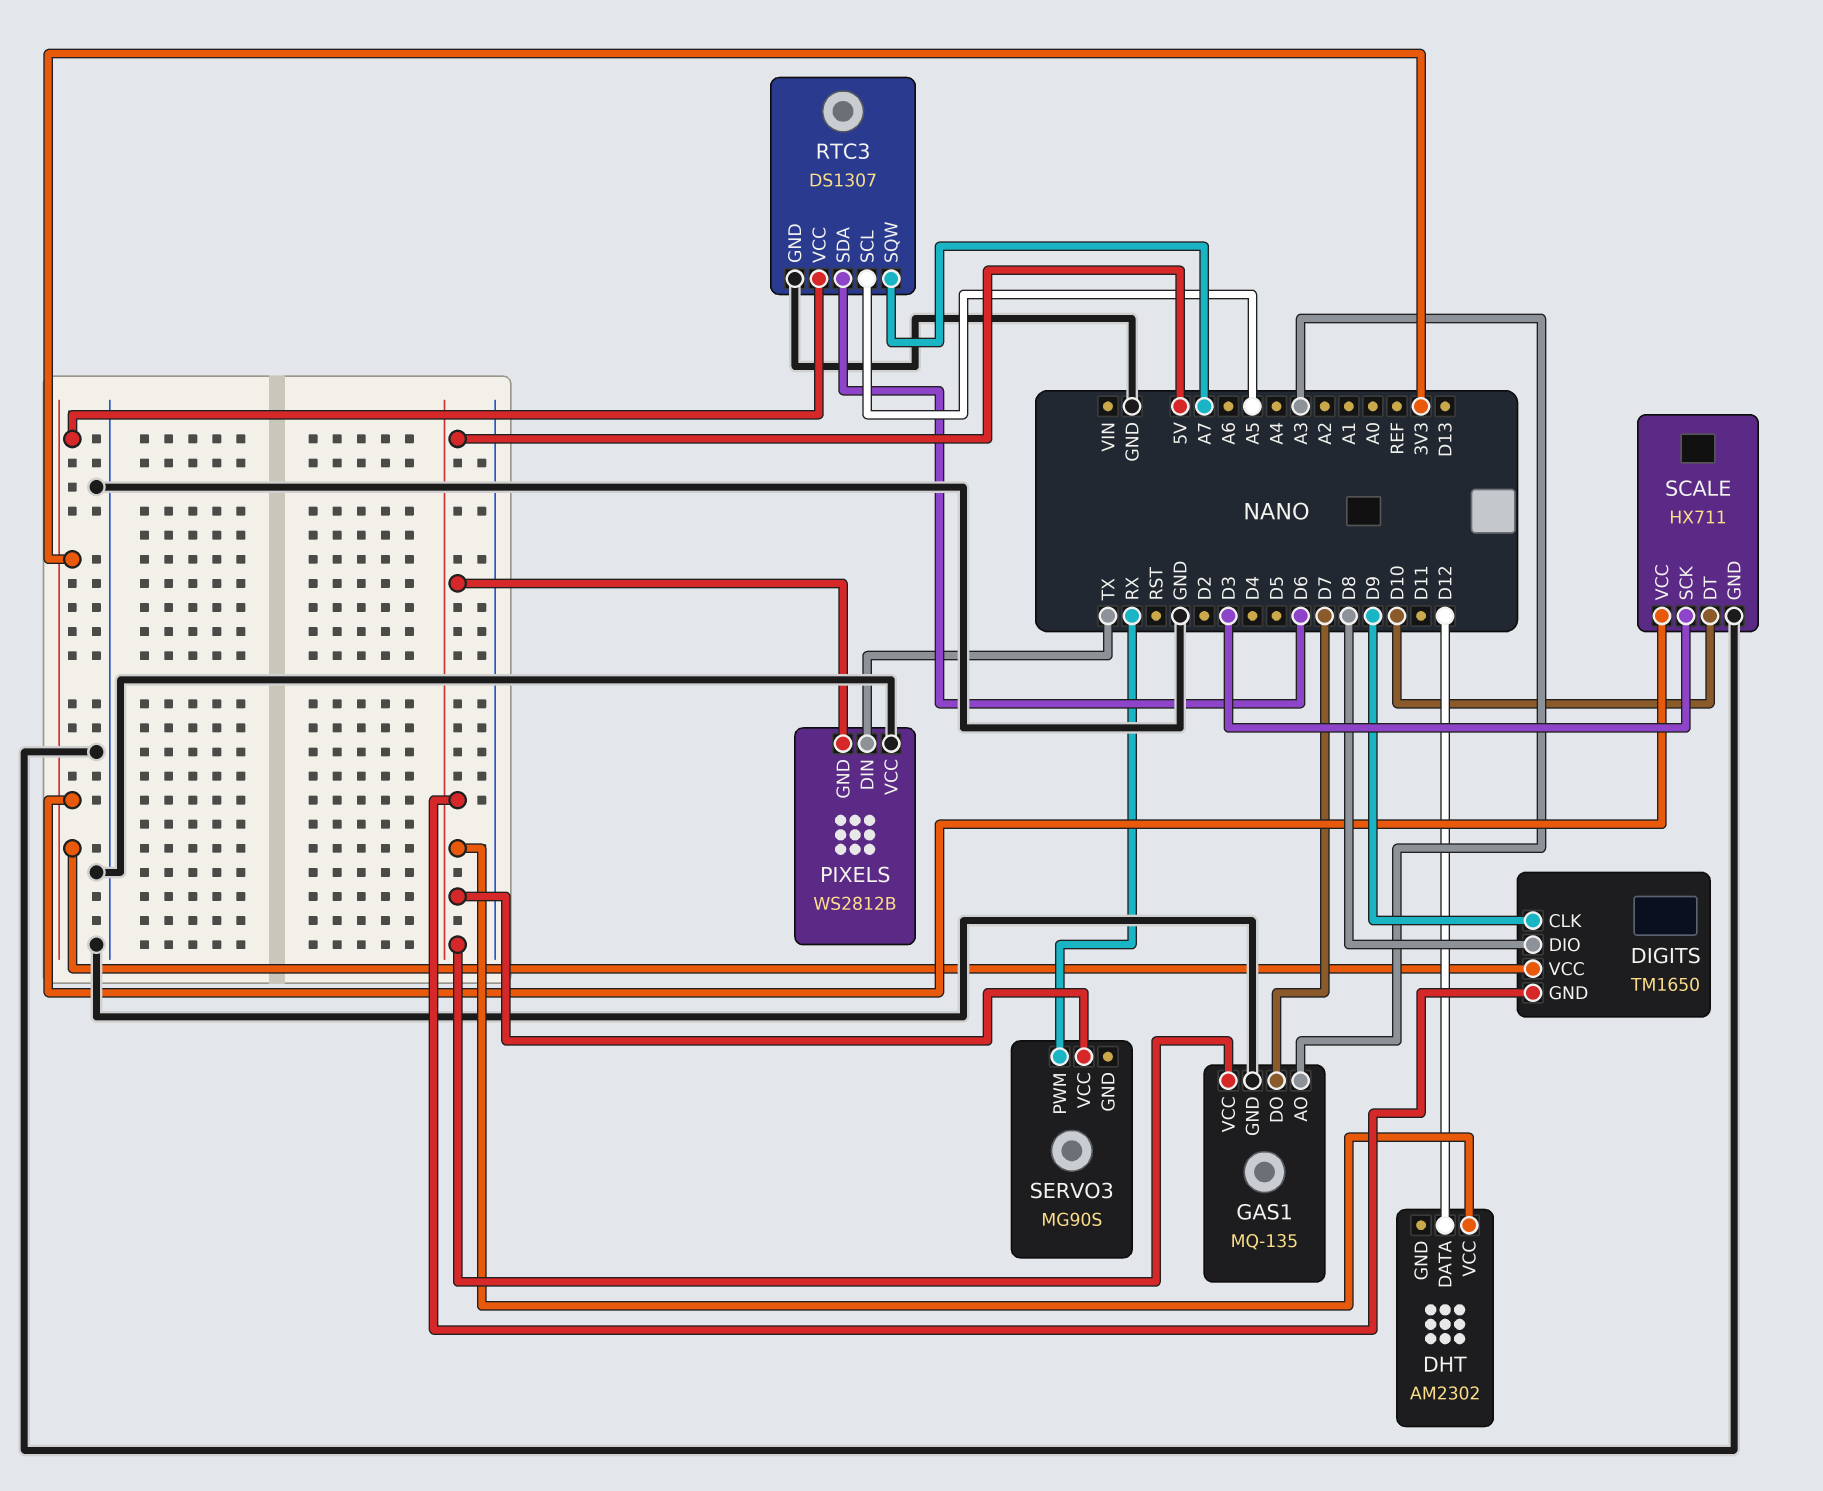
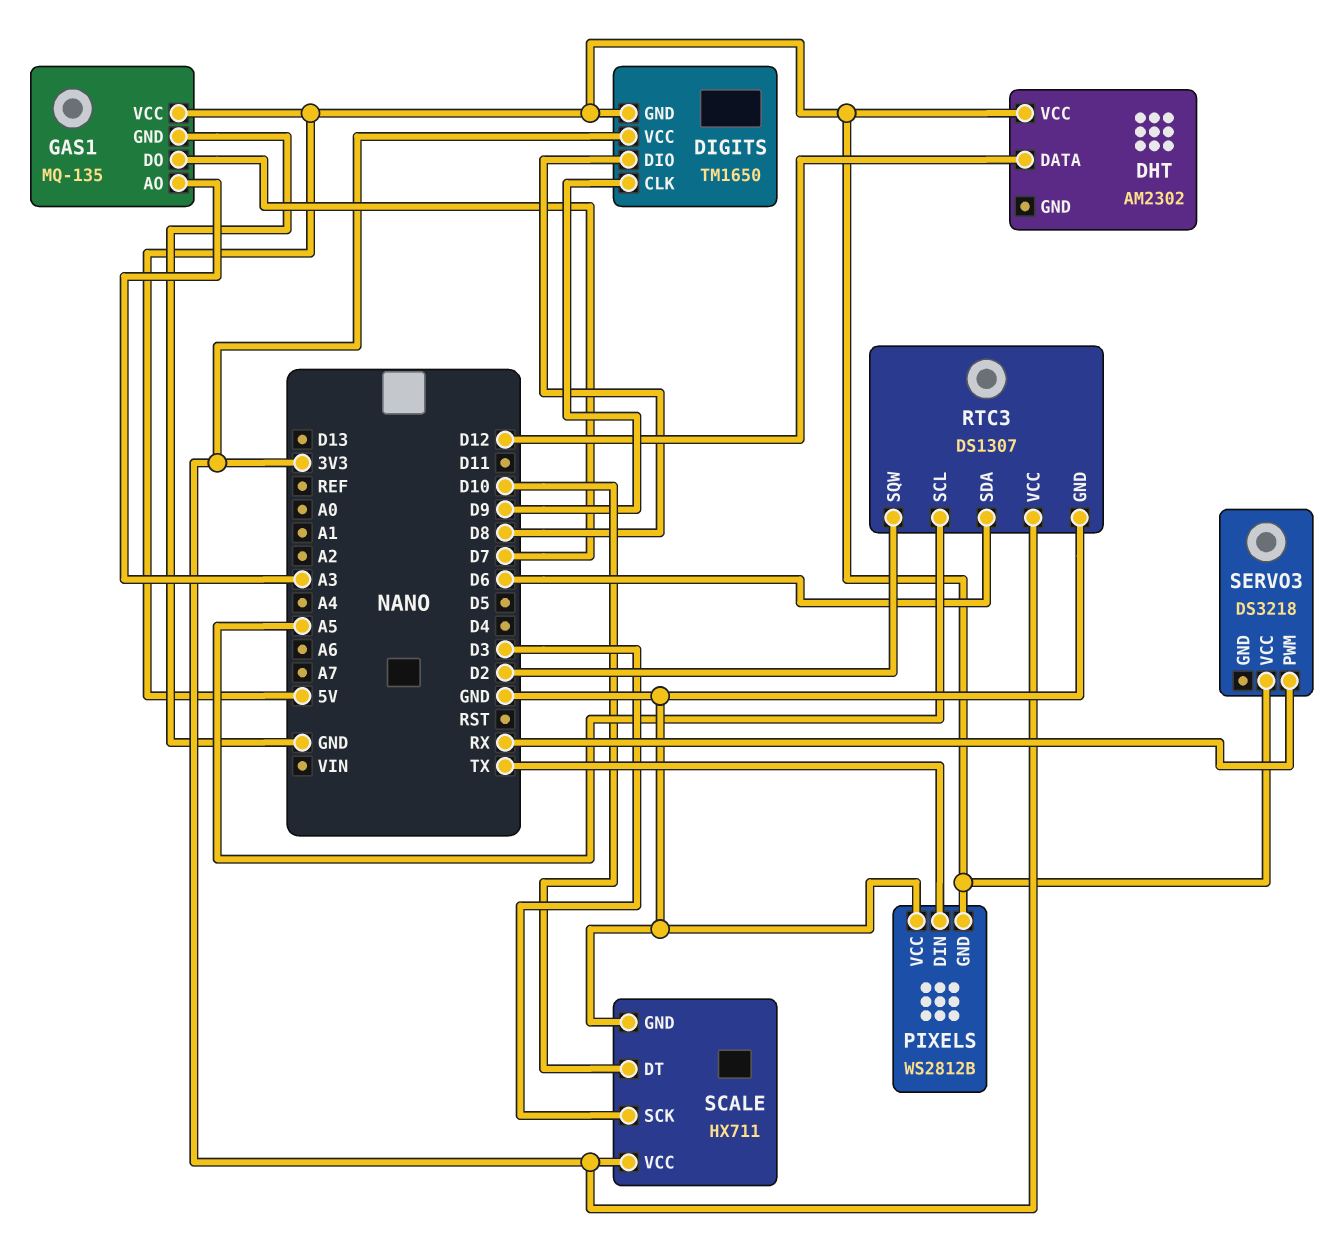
RTC3 pin SQW: A7 -> D2
SERVO3: MG90S -> DS3218

